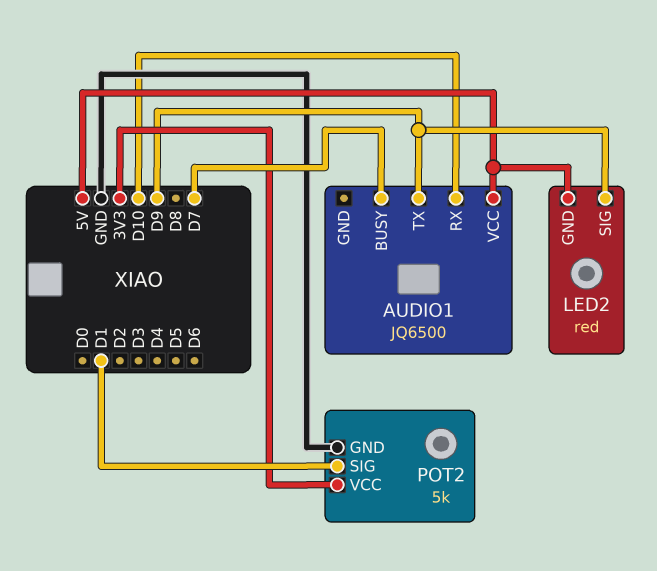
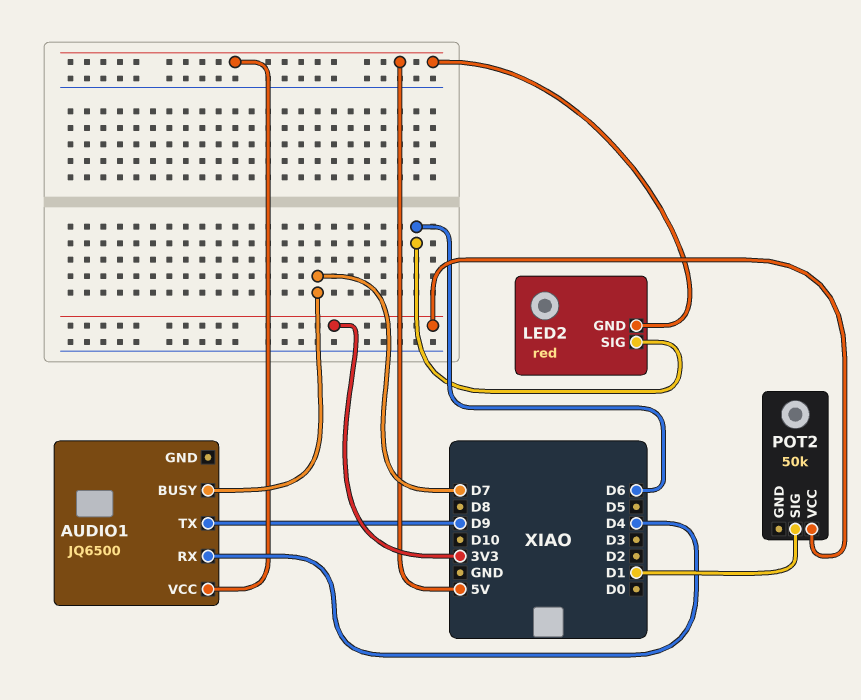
AUDIO1 pin RX: D10 -> D4
LED2 pin SIG: D9 -> D6
POT2: 5k -> 50k
POT2 pin GND: GND -> none

